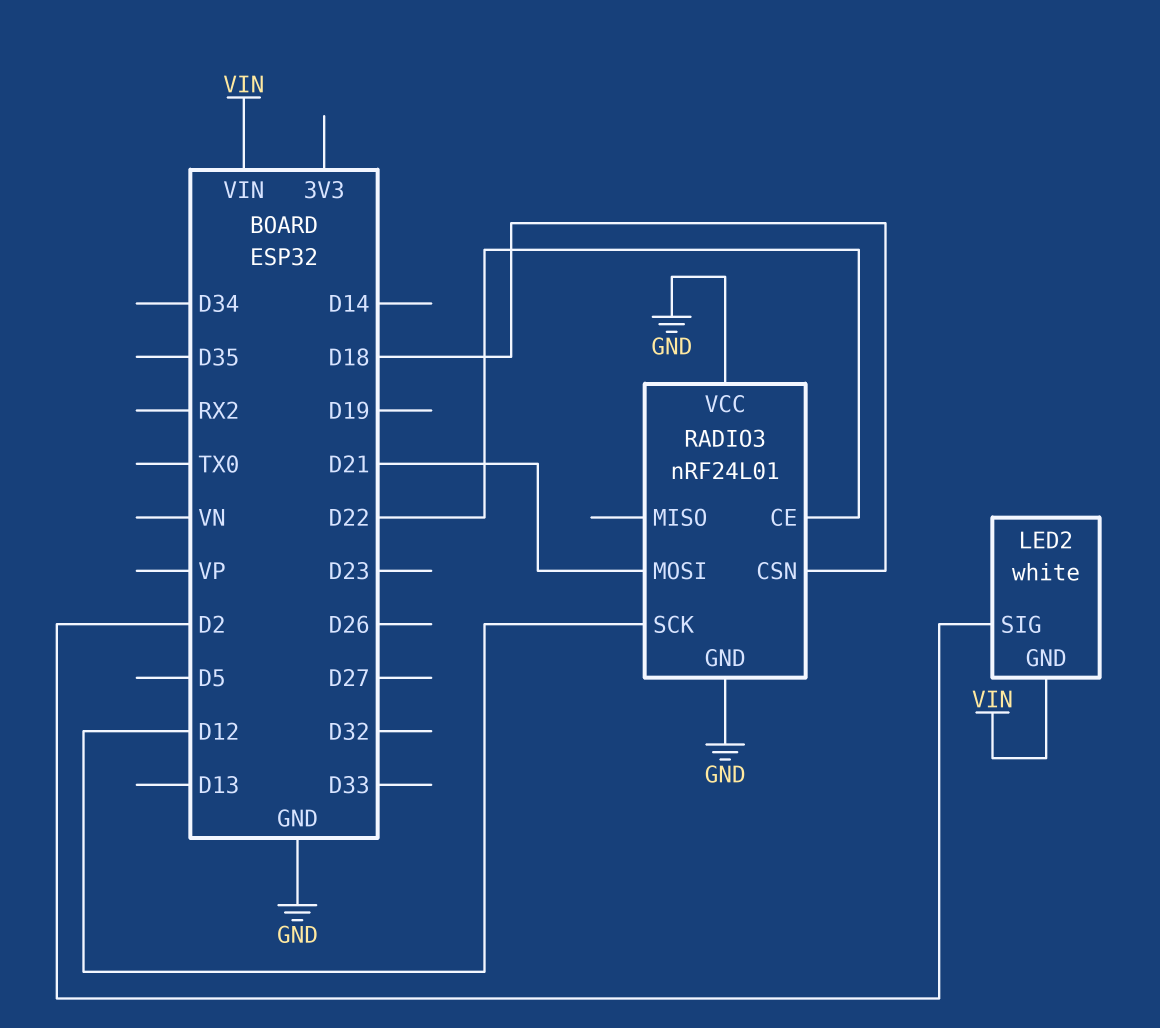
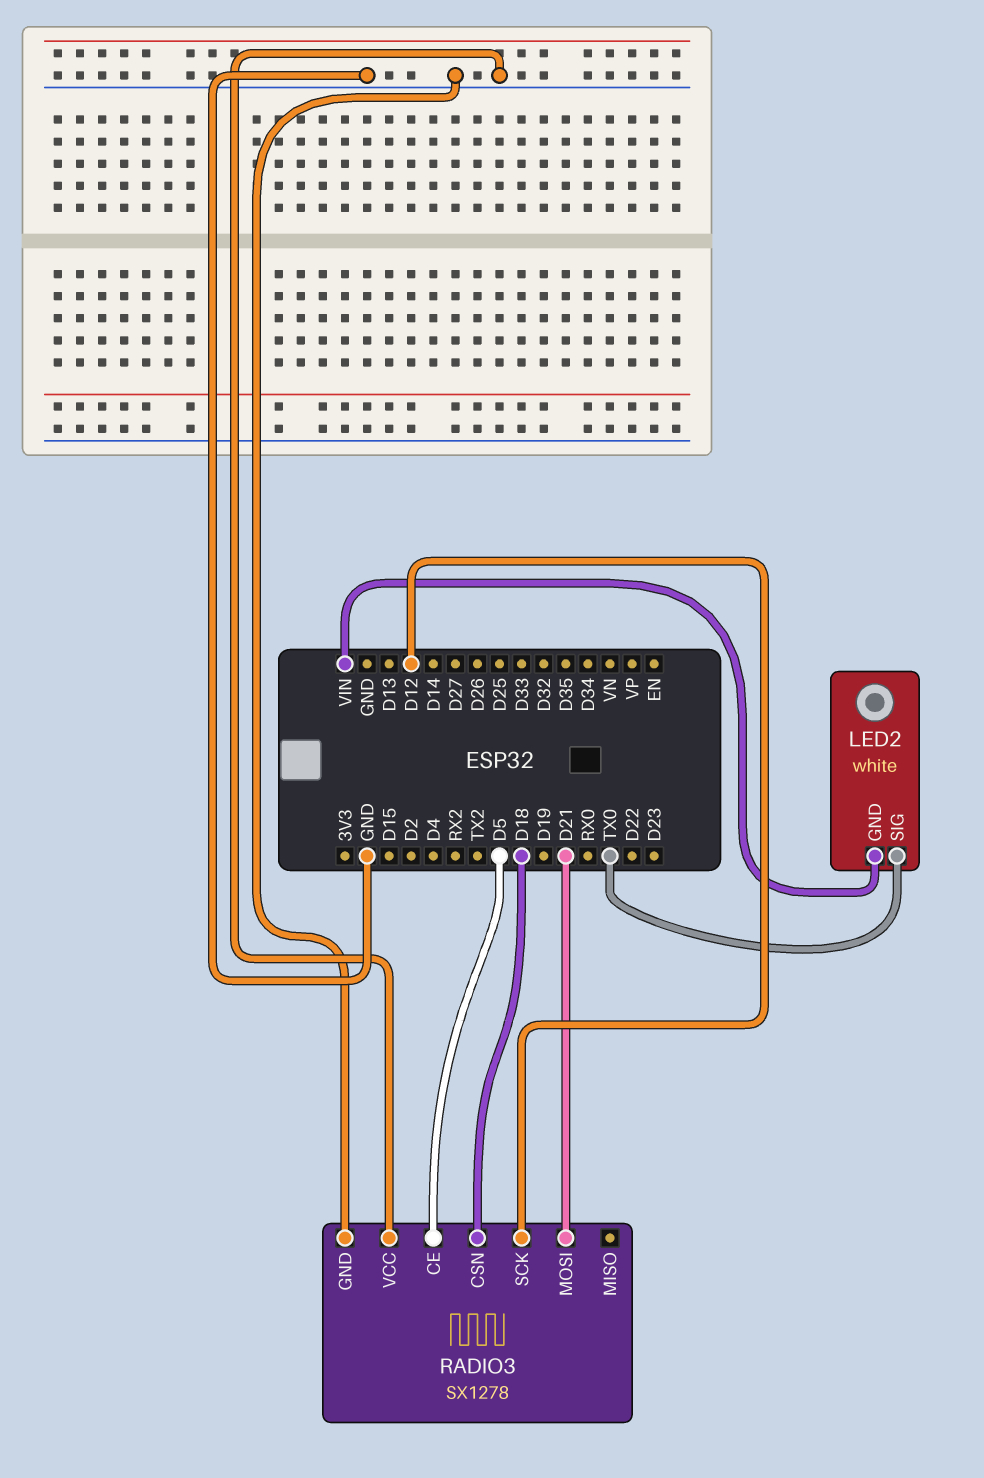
LED2 pin SIG: D2 -> TX0
RADIO3: nRF24L01 -> SX1278
RADIO3 pin CE: D22 -> D5

